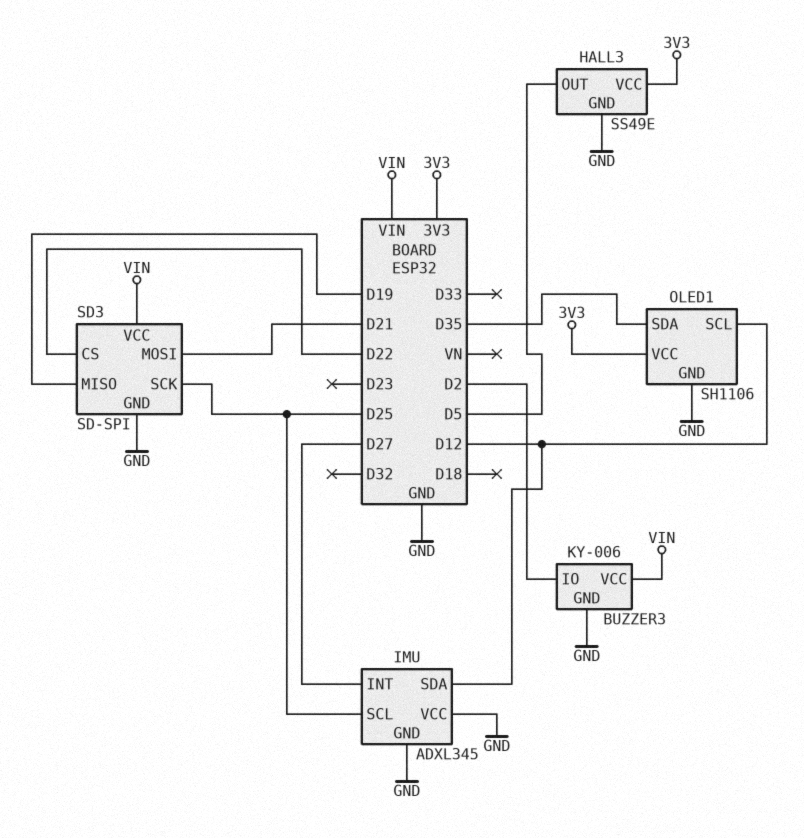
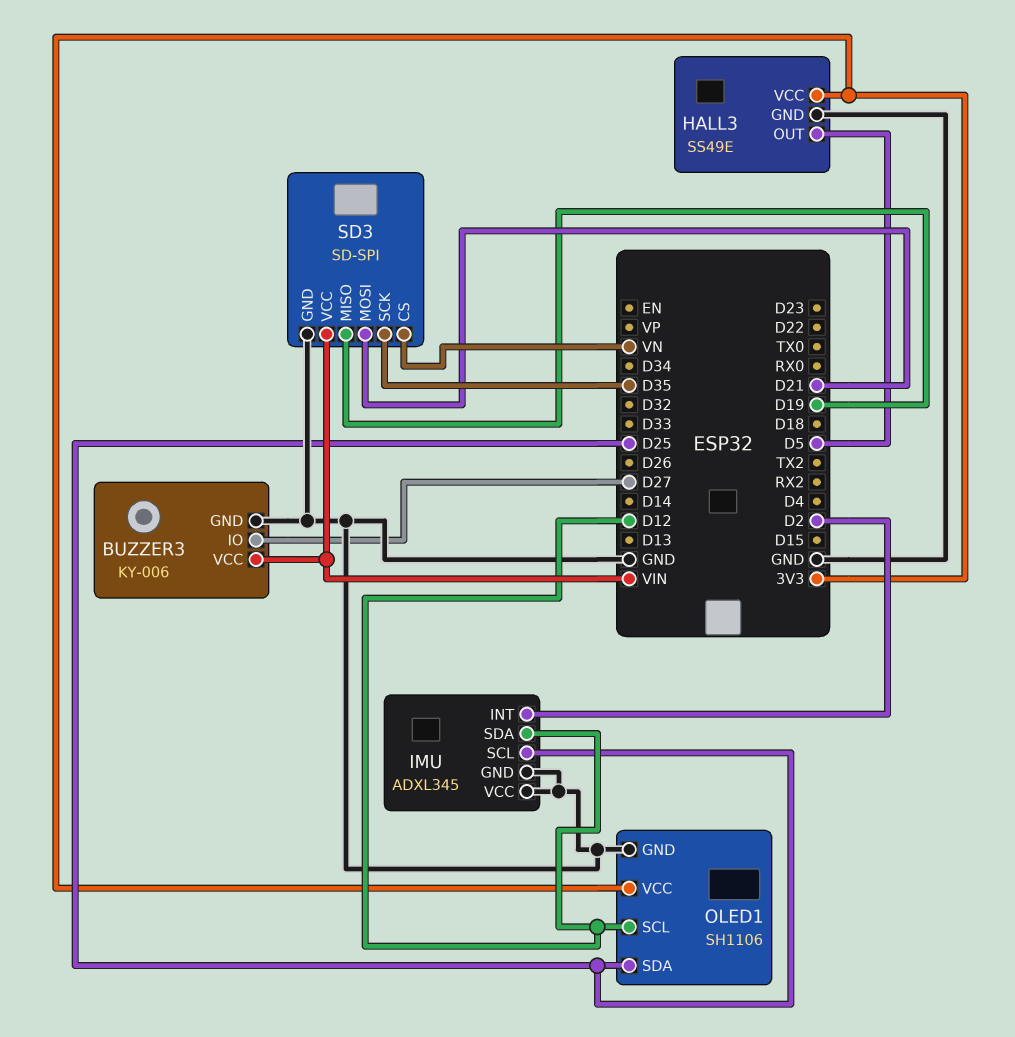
BUZZER3 pin IO: D2 -> D27
IMU pin INT: D27 -> D2
OLED1 pin SDA: D35 -> D25
SD3 pin CS: D22 -> VN
SD3 pin SCK: D25 -> D35

